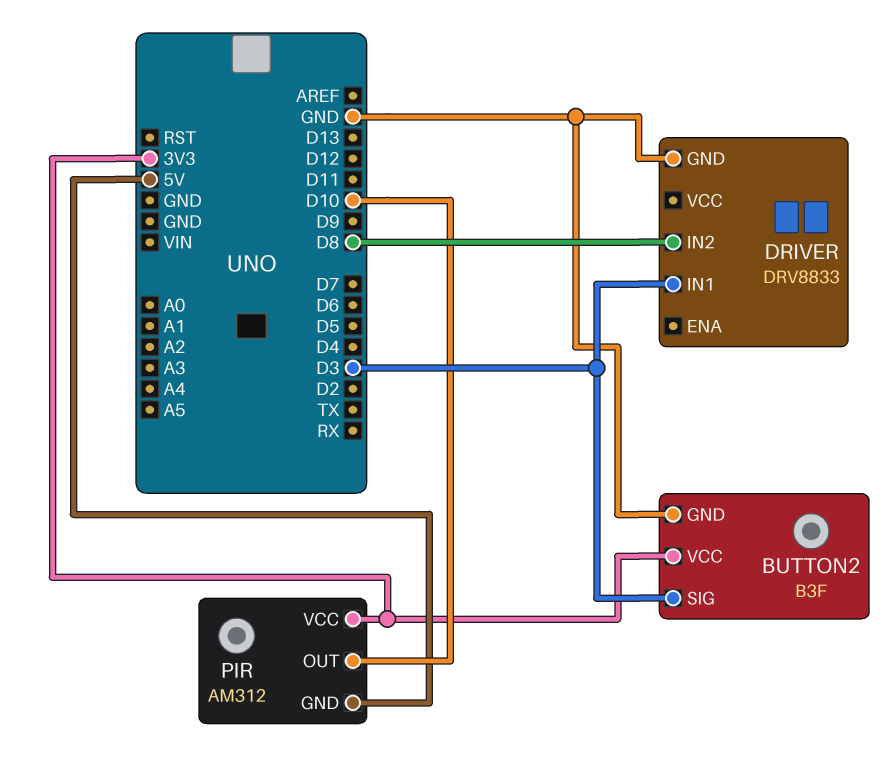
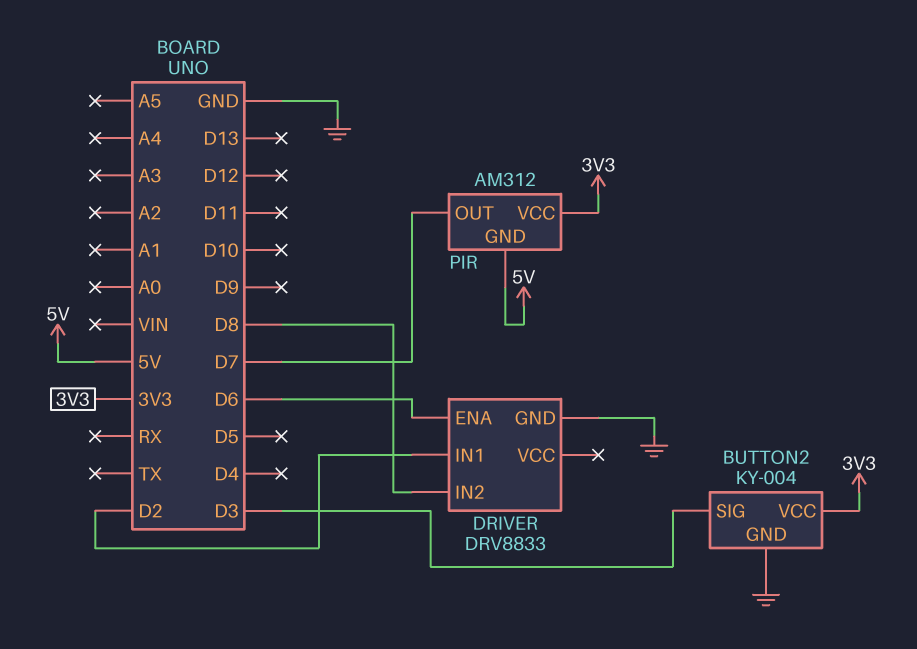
BUTTON2: B3F -> KY-004
DRIVER pin ENA: none -> D6
DRIVER pin IN1: D3 -> D2
PIR pin OUT: D10 -> D7

